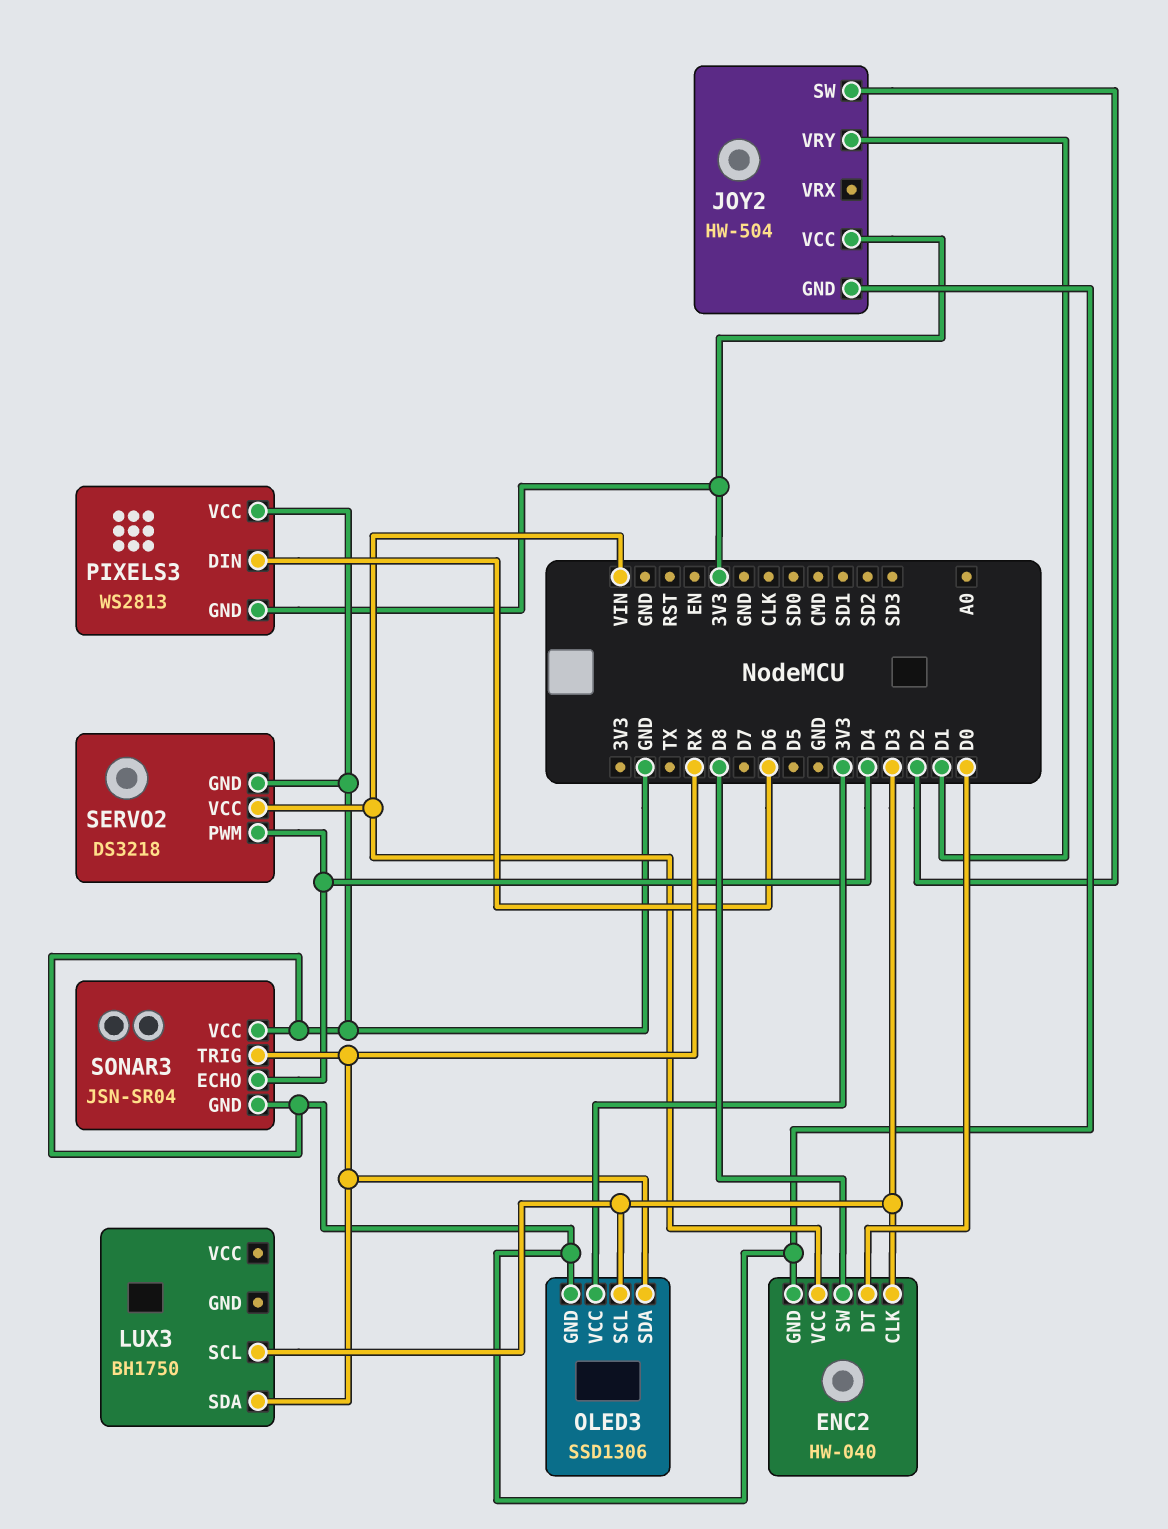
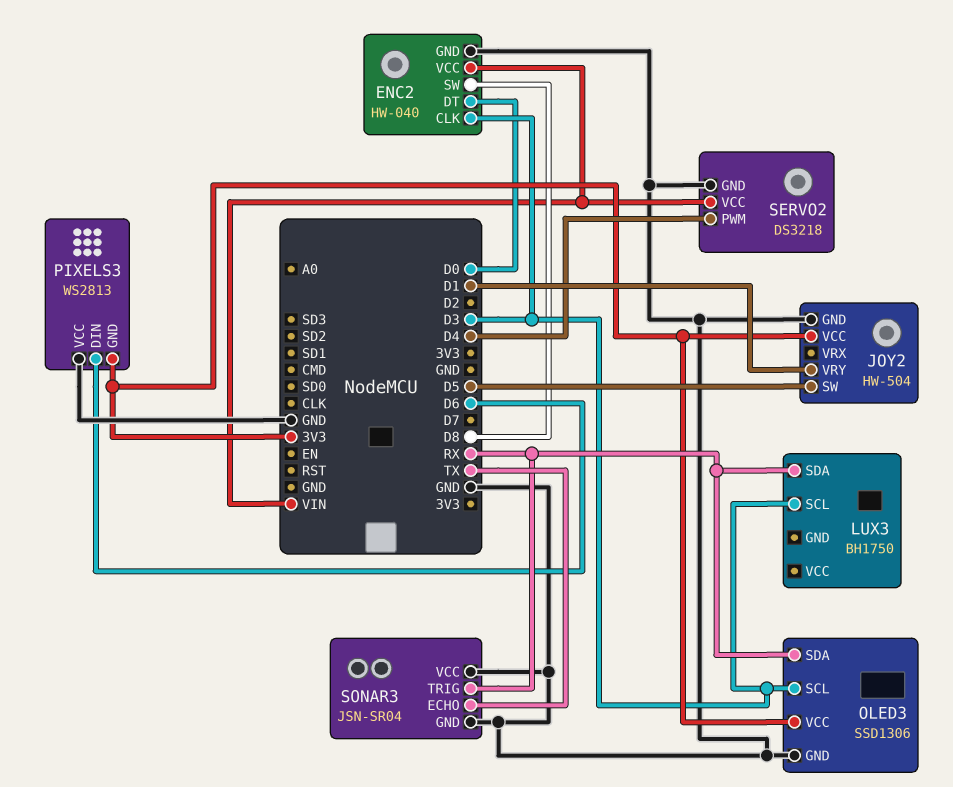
JOY2 pin SW: D2 -> D5
SONAR3 pin ECHO: D4 -> TX

